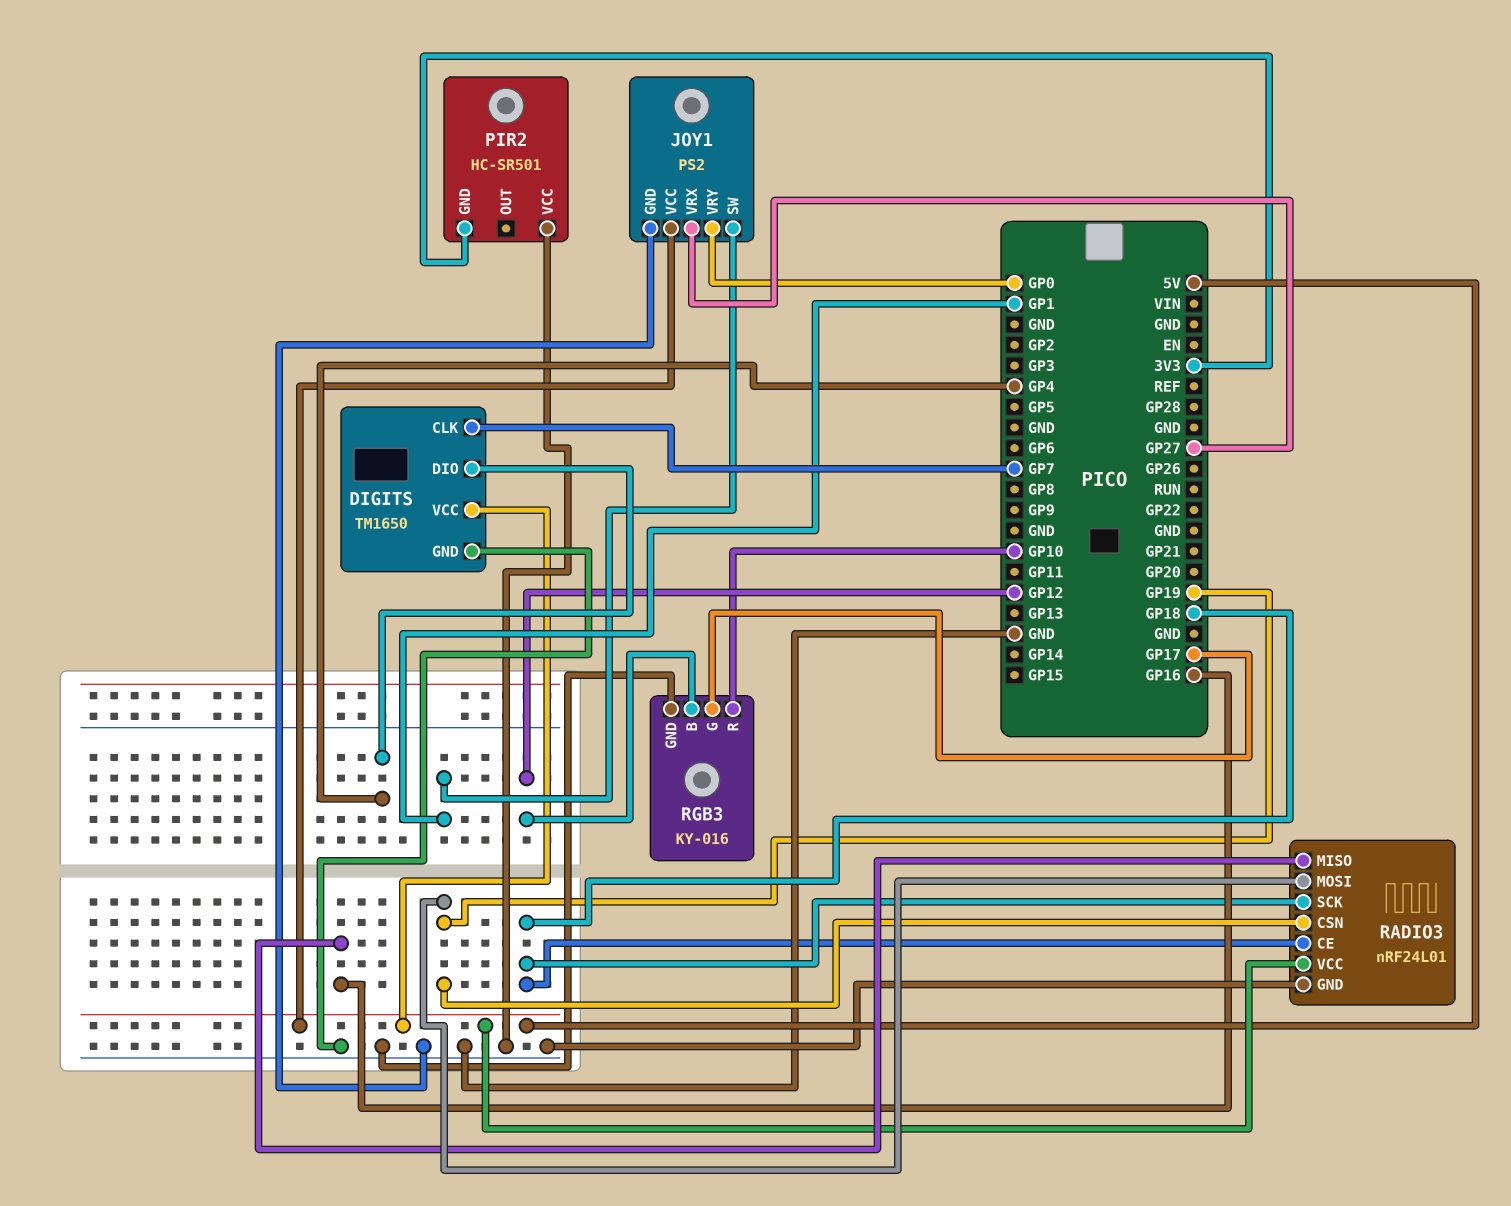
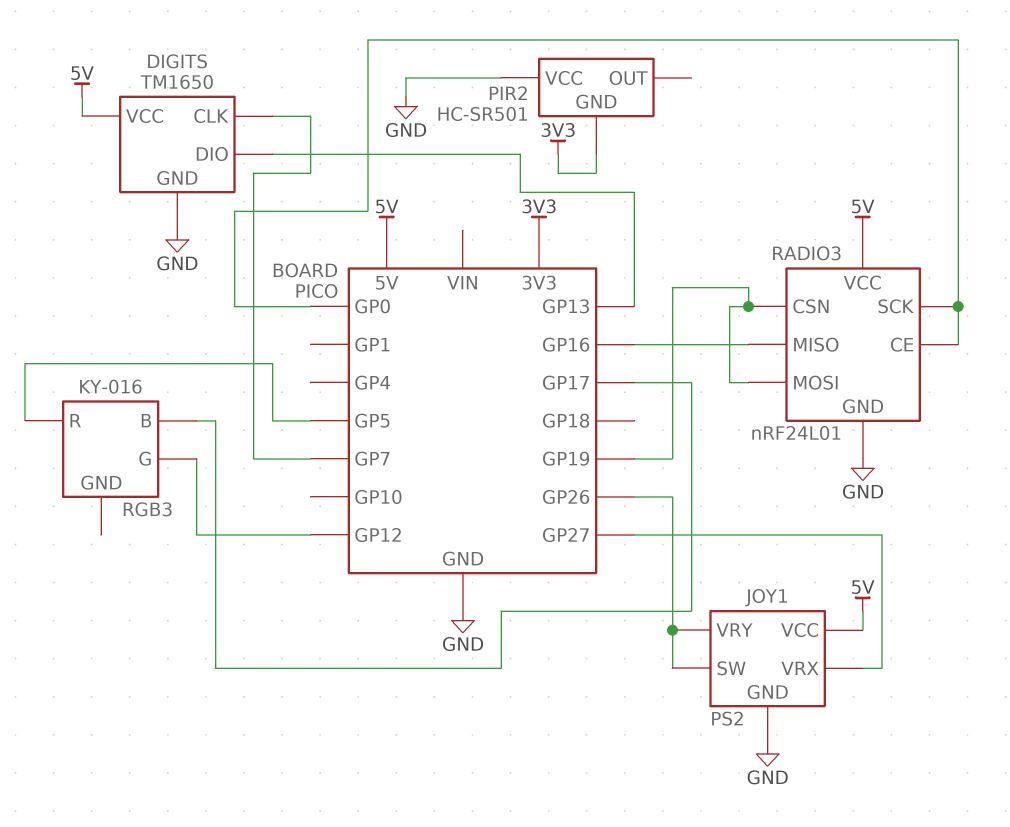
DIGITS pin DIO: GP4 -> GP13
JOY1 pin SW: GP1 -> GP26
JOY1 pin VRY: GP0 -> GP26
RADIO3 pin CE: GP18 -> GP0
RADIO3 pin SCK: GP18 -> GP0
RGB3 pin B: GP12 -> GP17
RGB3 pin G: GP17 -> GP12
RGB3 pin GND: GND -> none
RGB3 pin R: GP10 -> GP5

